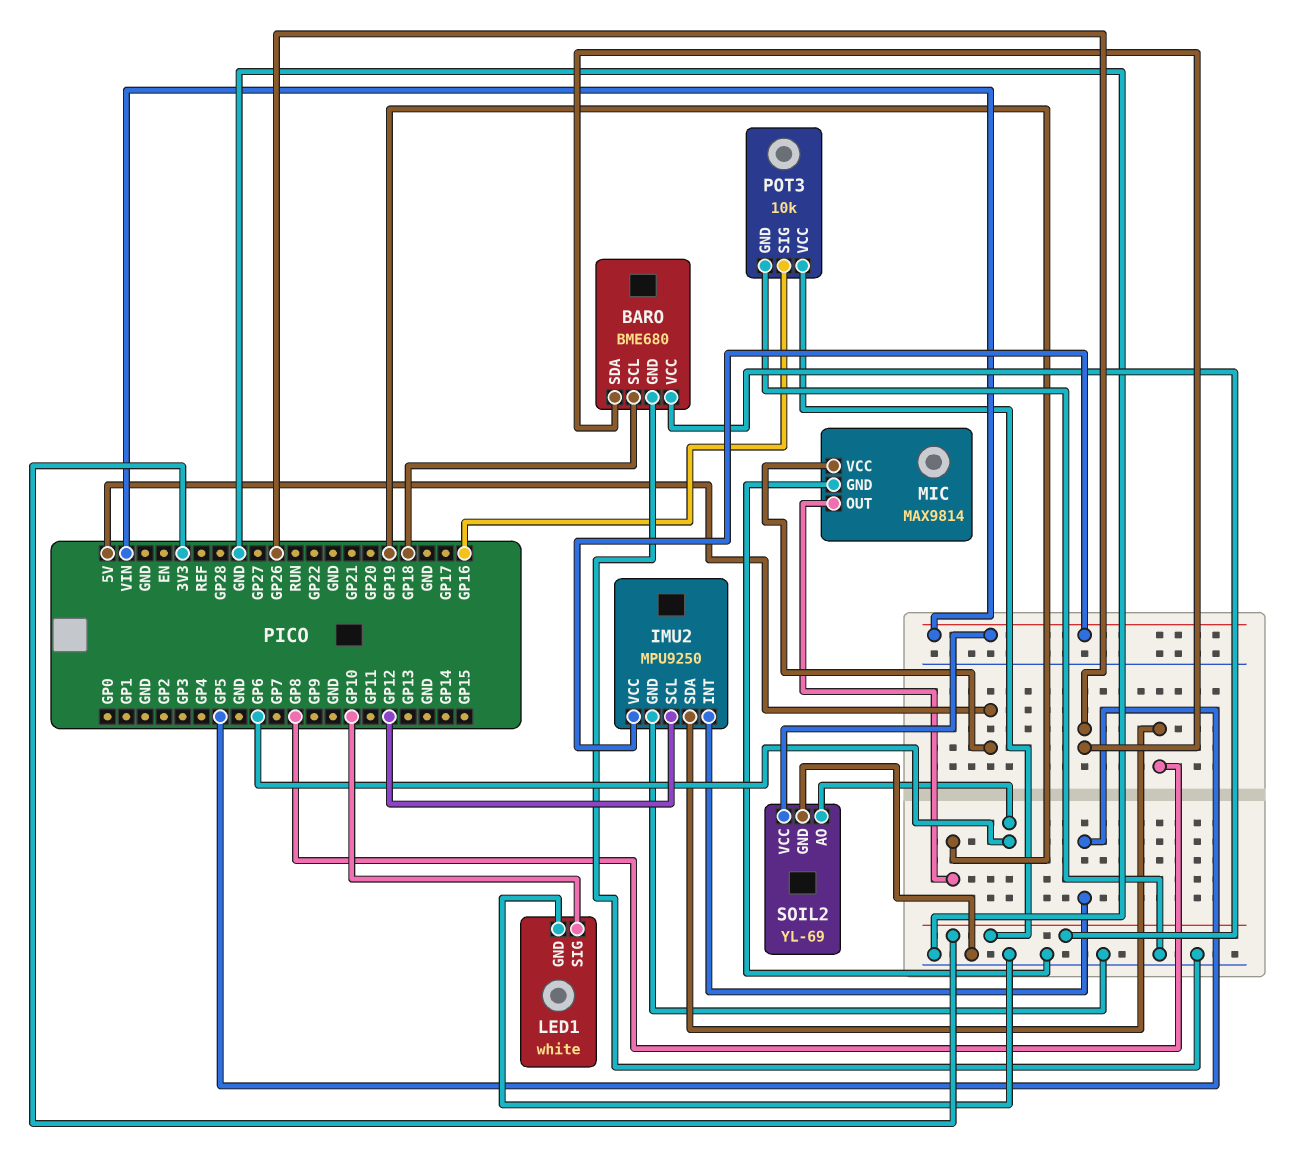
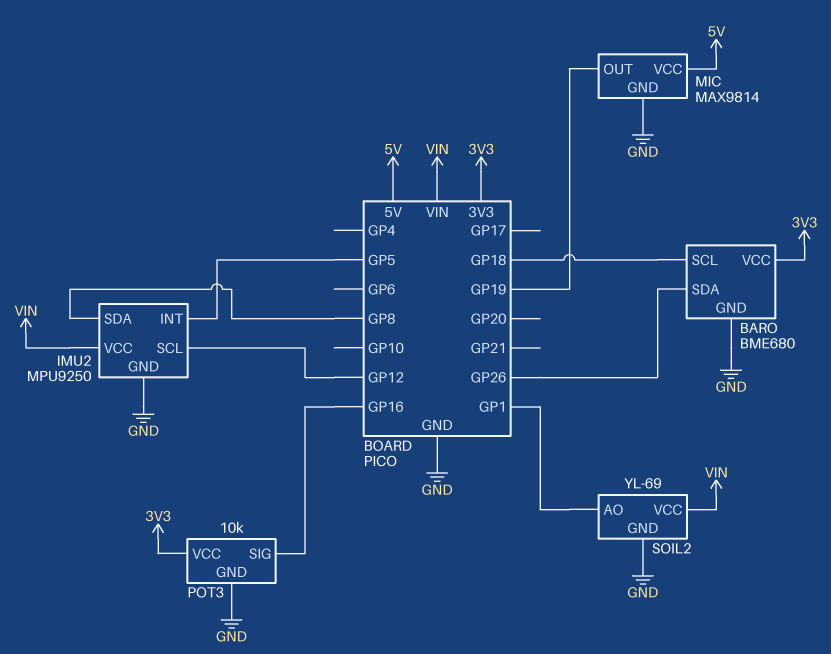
LED1: white -> none
LED1 pin GND: GND -> none
LED1 pin SIG: GP10 -> none
SOIL2 pin AO: GP6 -> GP1

